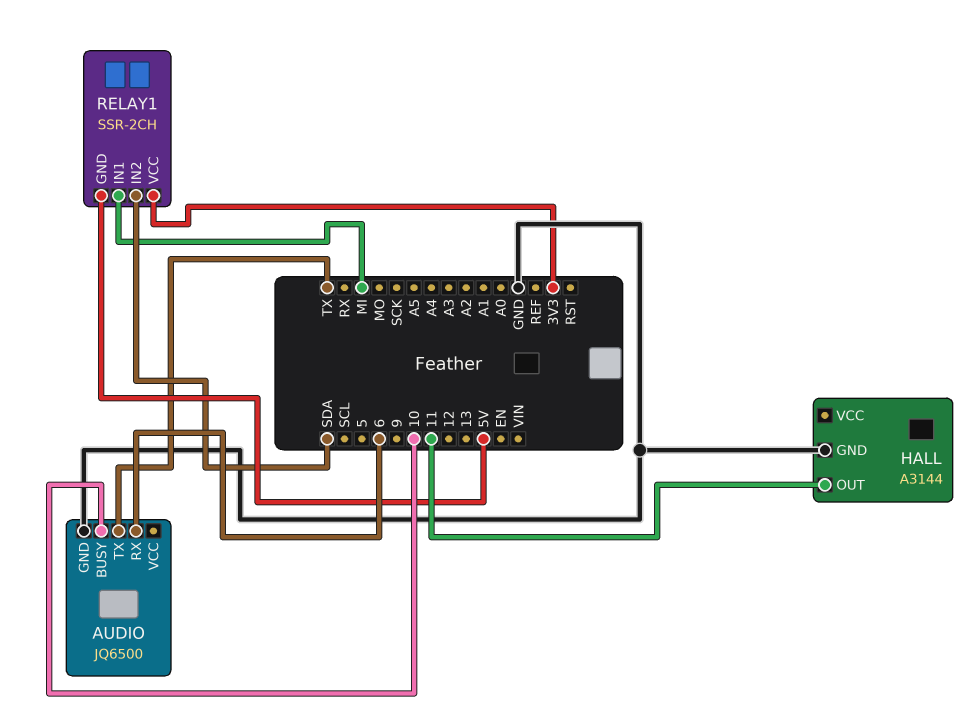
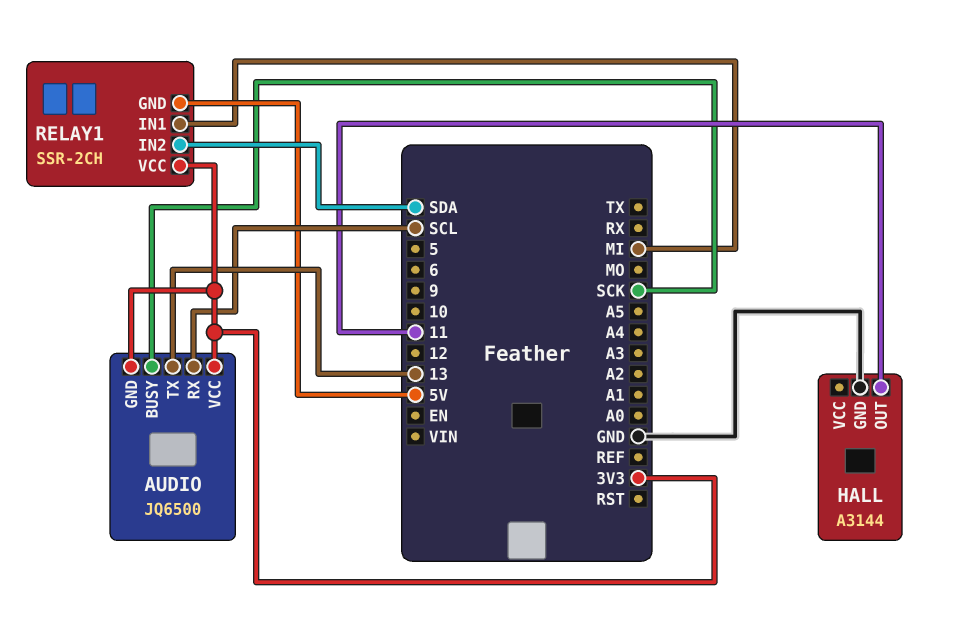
AUDIO pin BUSY: 10 -> SCK
AUDIO pin GND: GND -> 3V3
AUDIO pin RX: 6 -> SCL
AUDIO pin TX: TX -> 13
AUDIO pin VCC: none -> 3V3

